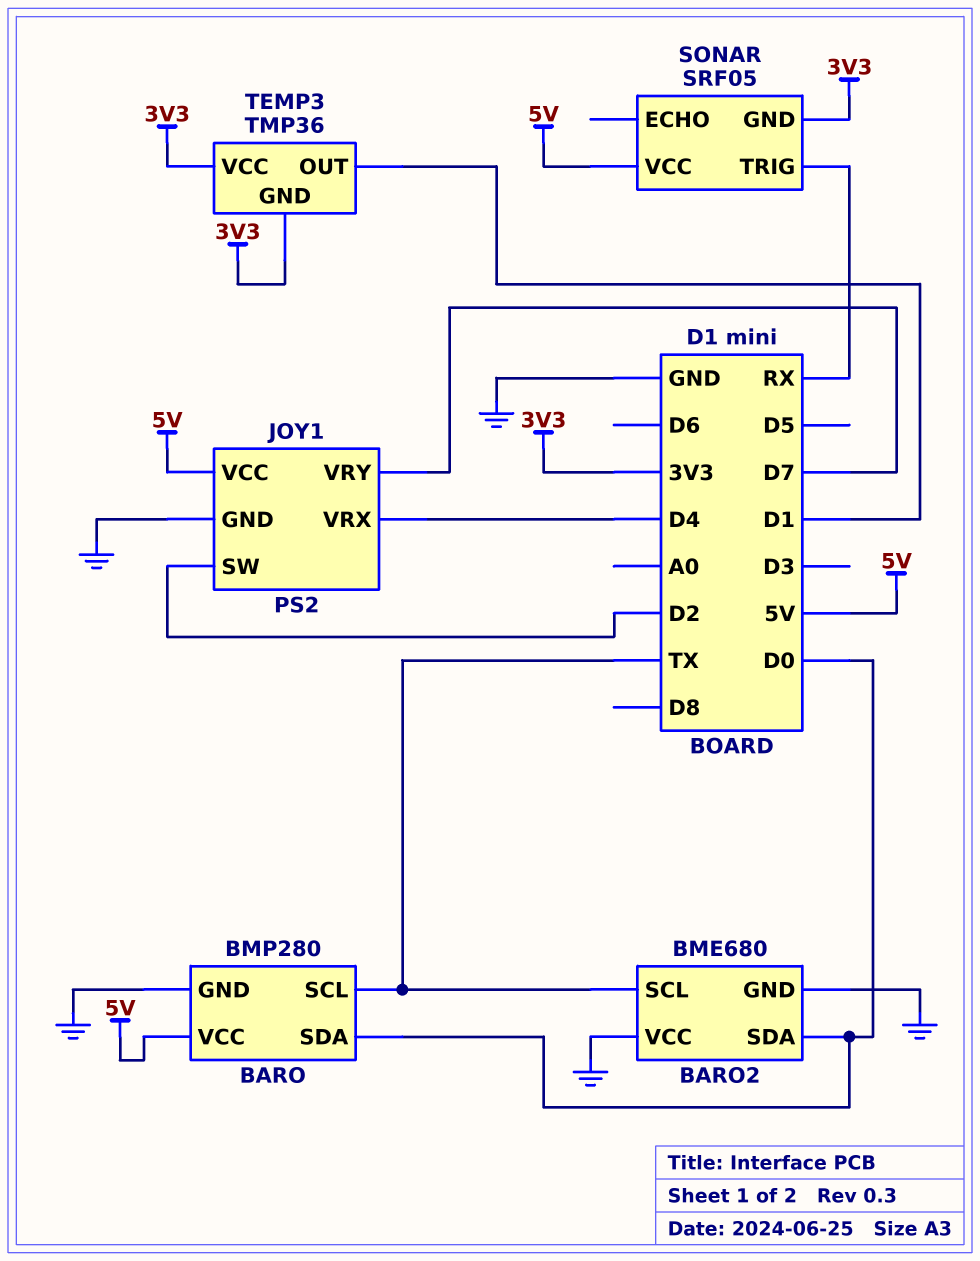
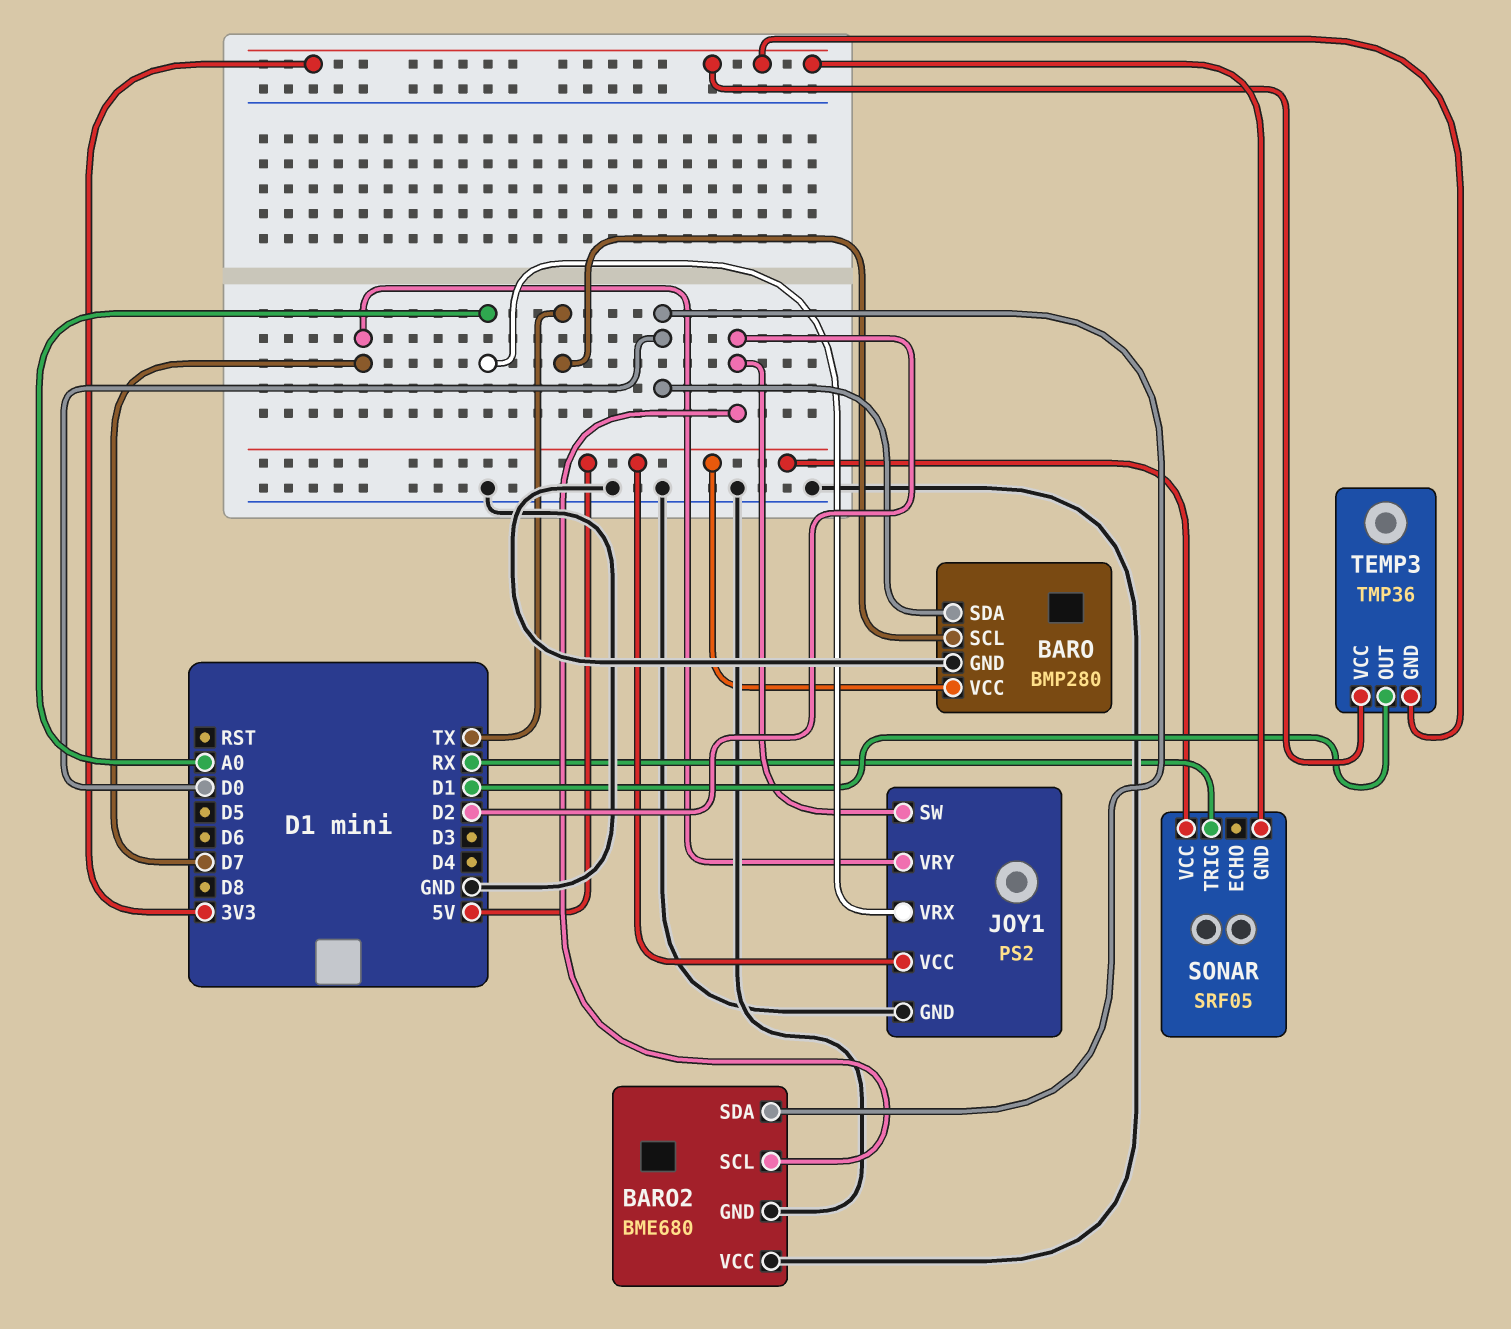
BARO2 pin SCL: TX -> D2
JOY1 pin VRX: D4 -> A0

